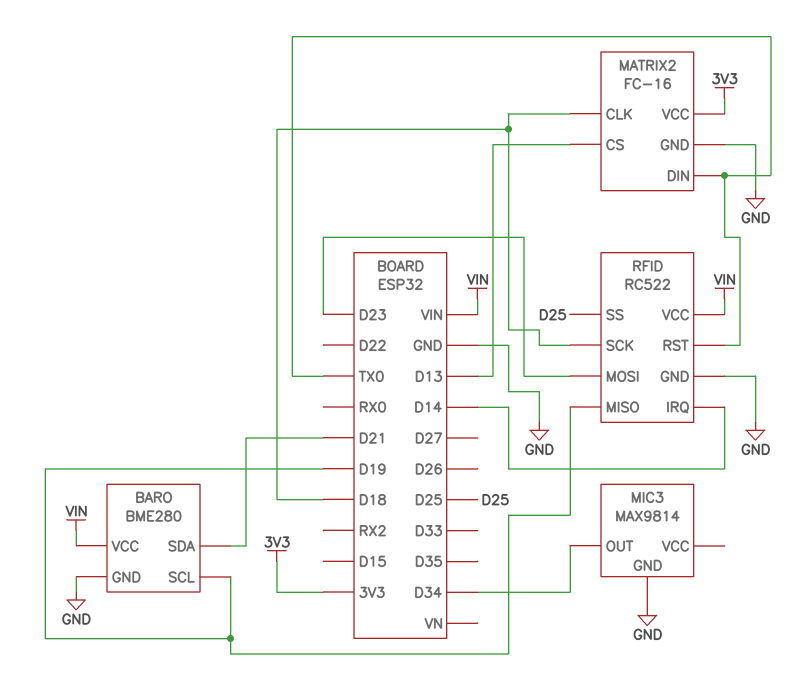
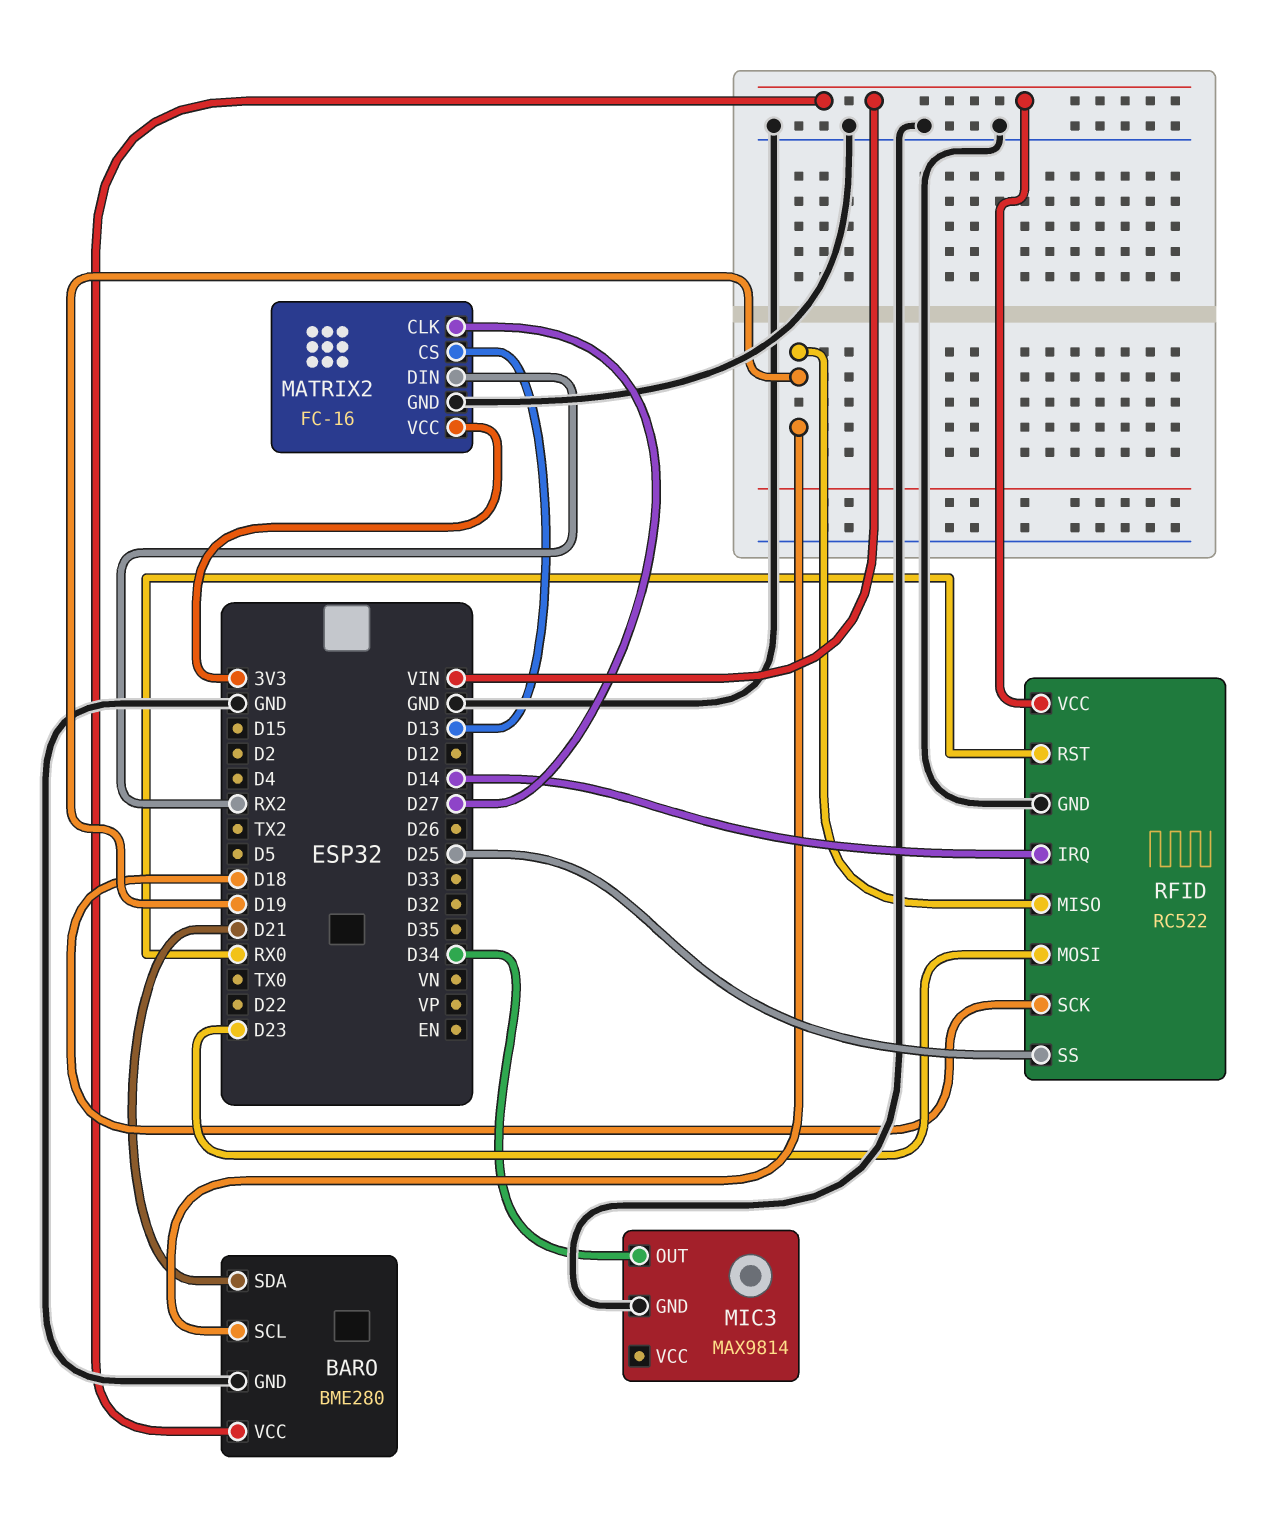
MATRIX2 pin CLK: D18 -> D27
MATRIX2 pin DIN: TX0 -> RX2
RFID pin RST: TX0 -> RX0

